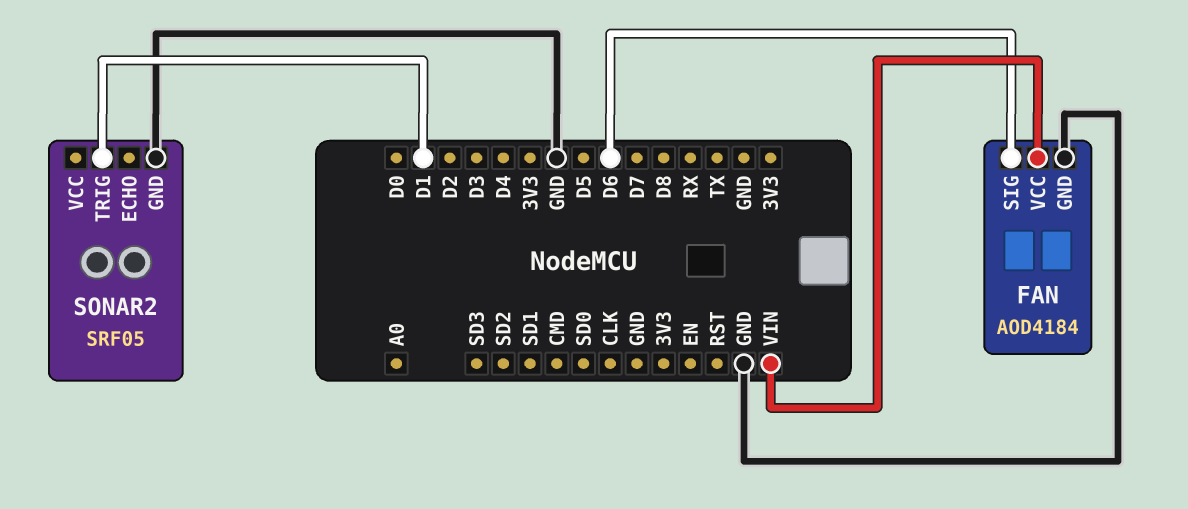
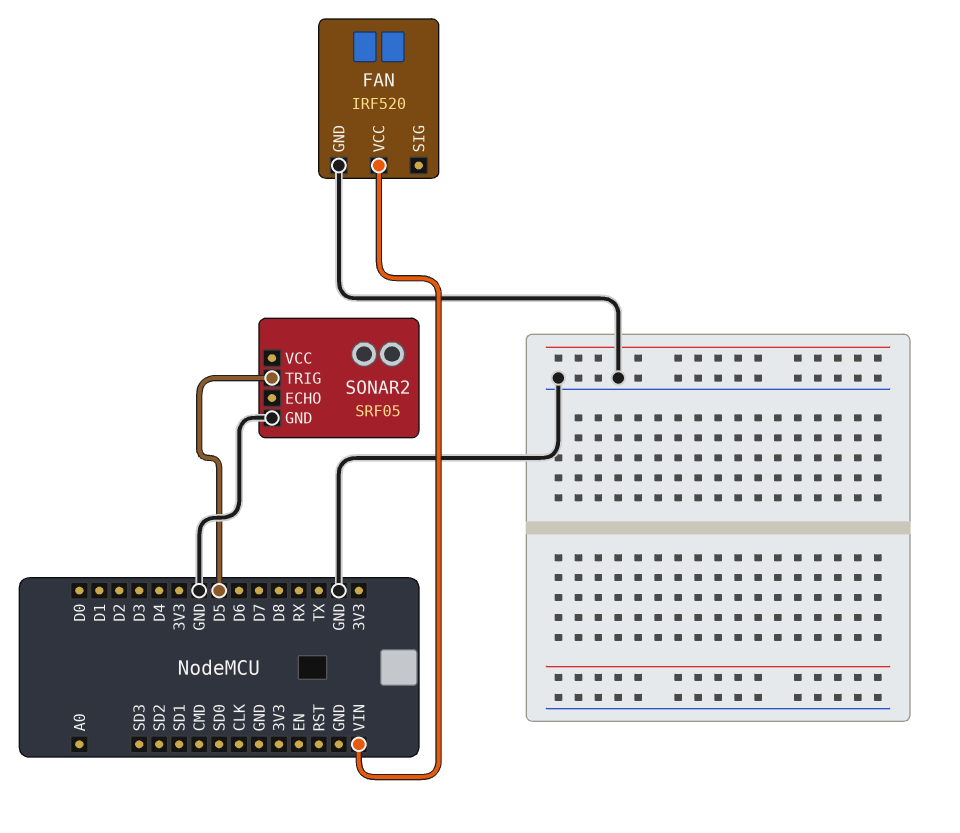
FAN: AOD4184 -> IRF520
FAN pin SIG: D6 -> none
SONAR2 pin TRIG: D1 -> D5

